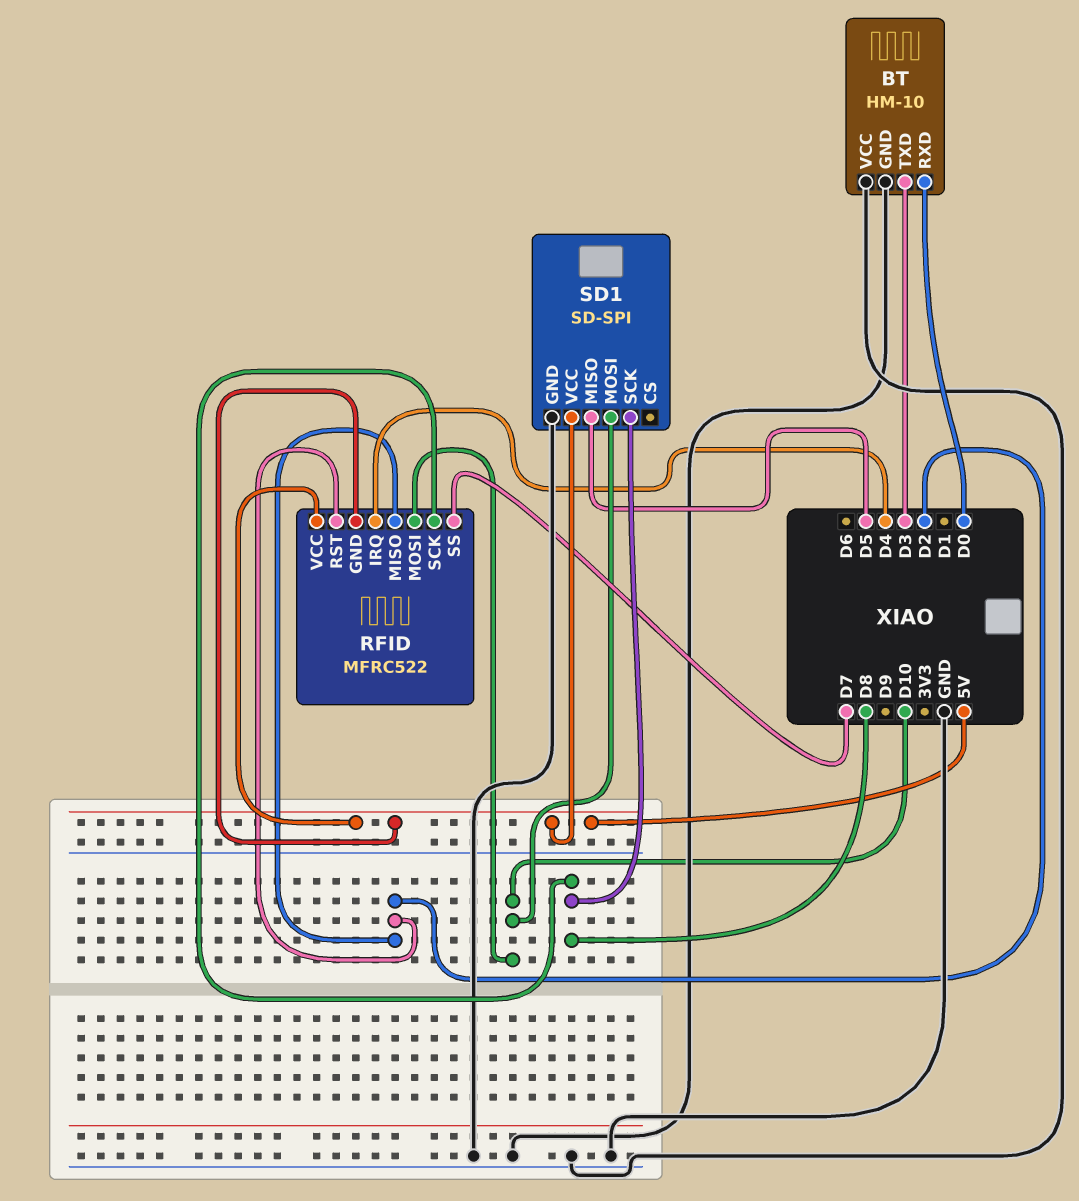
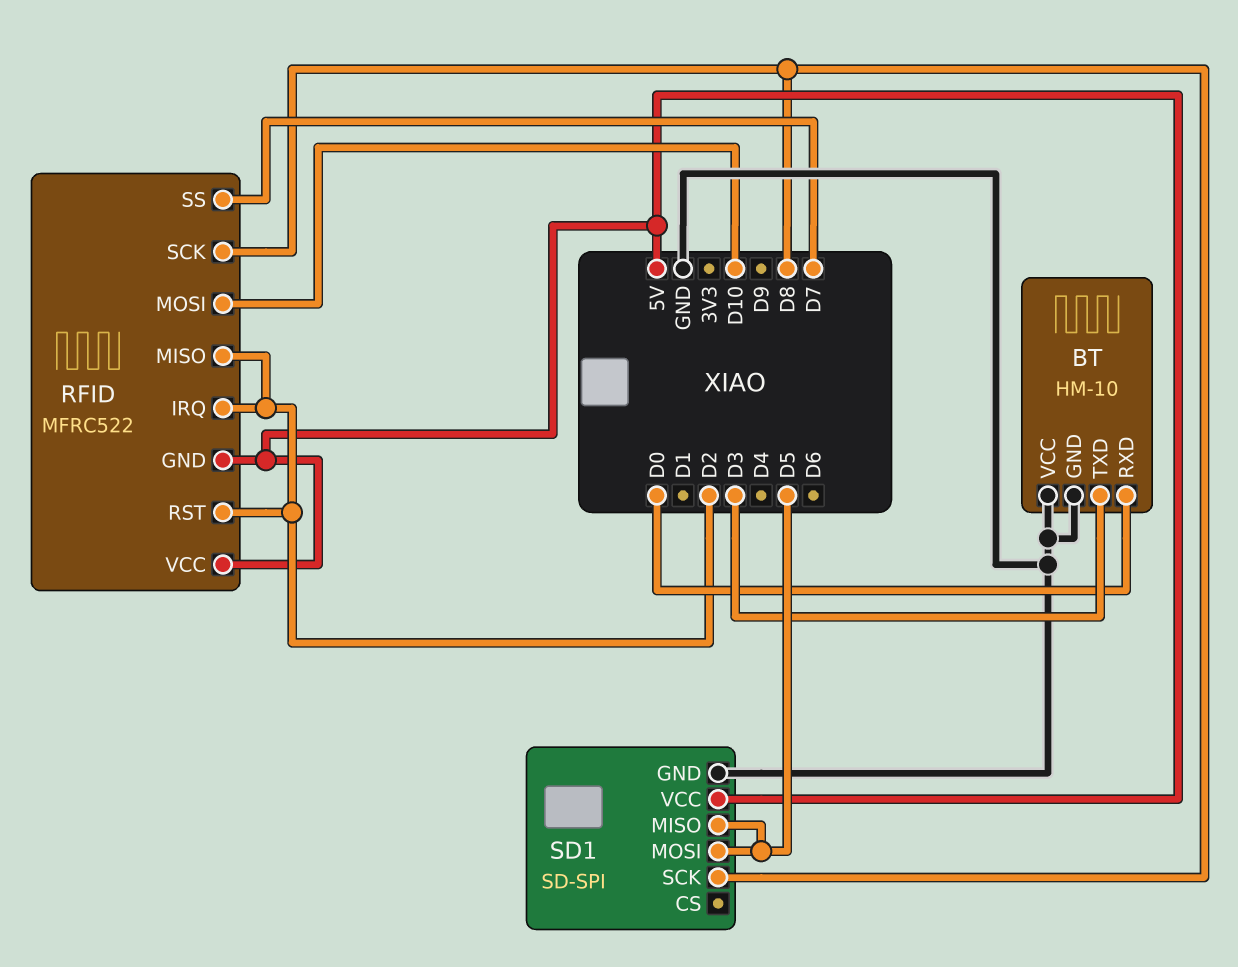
RFID pin IRQ: D4 -> D2
SD1 pin MOSI: D10 -> D5

